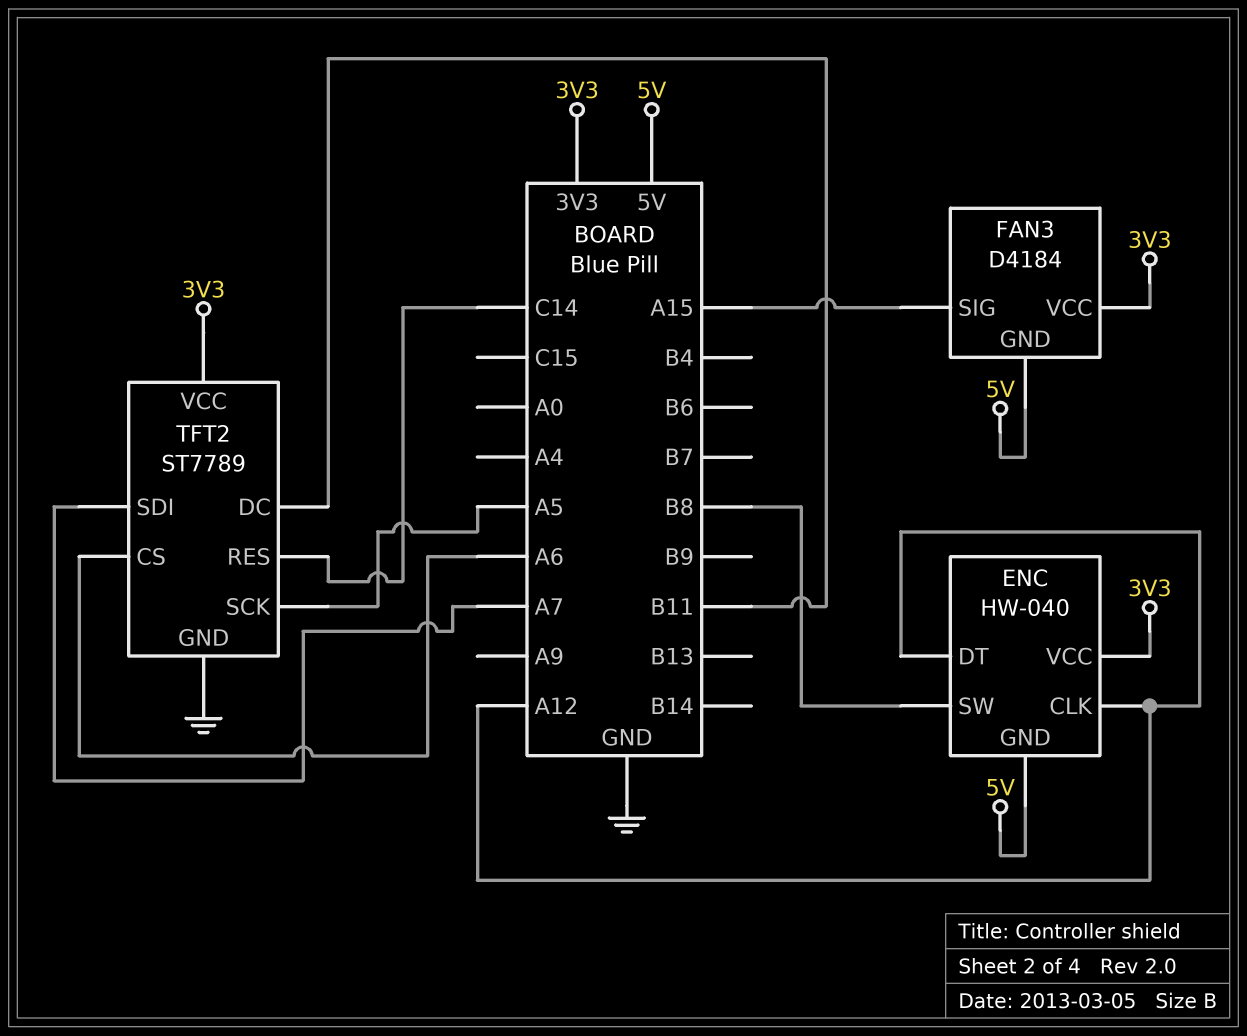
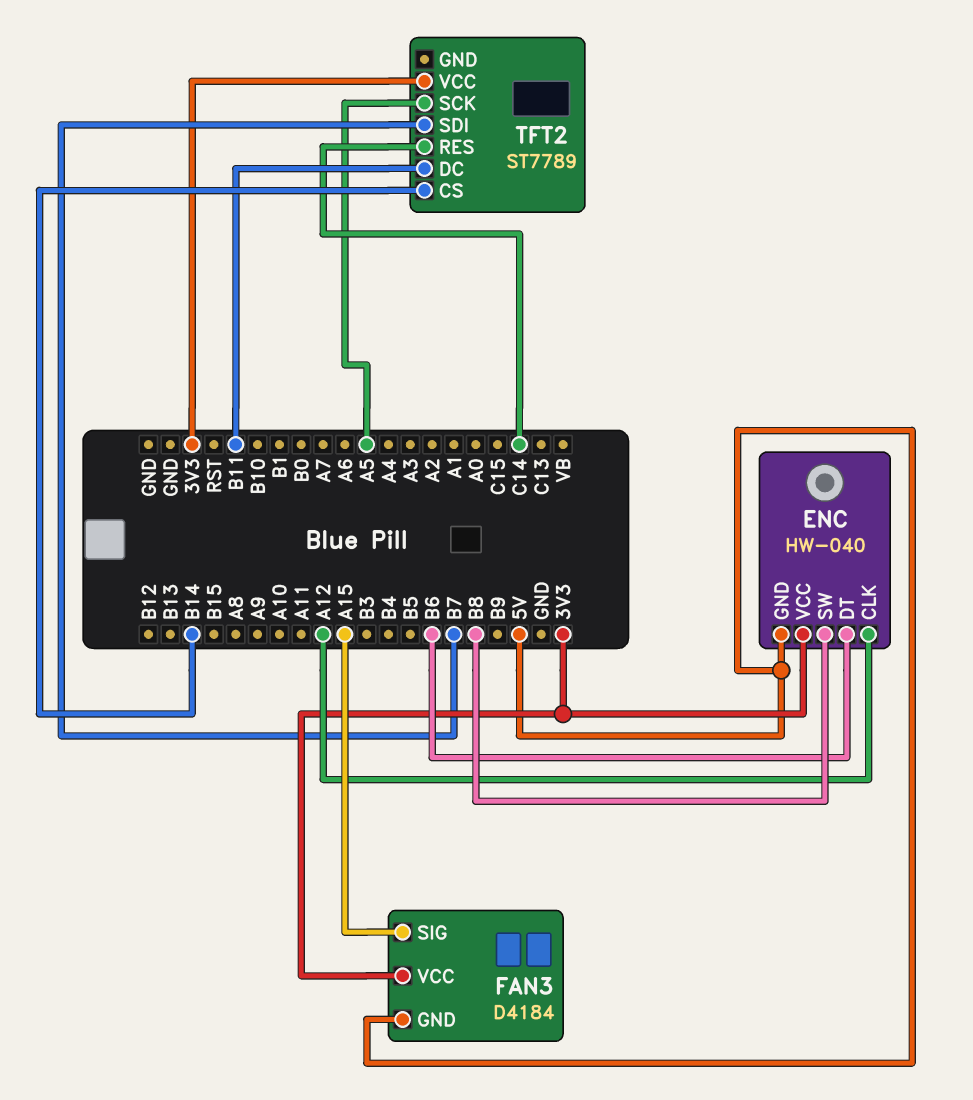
ENC pin DT: A12 -> B6
TFT2 pin CS: A6 -> B14
TFT2 pin GND: GND -> none
TFT2 pin SDI: A7 -> B7

